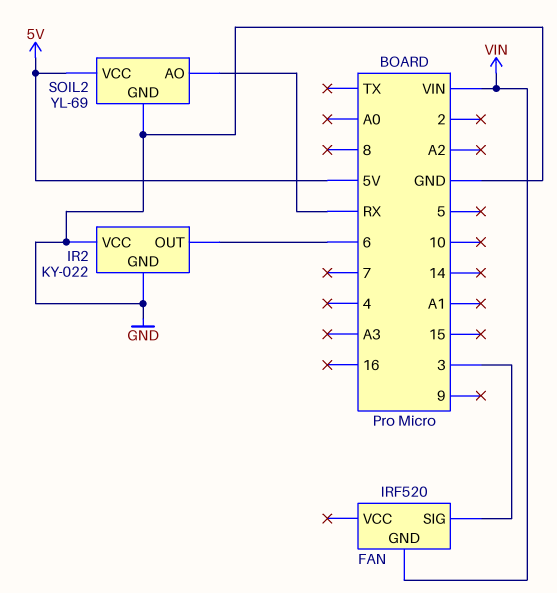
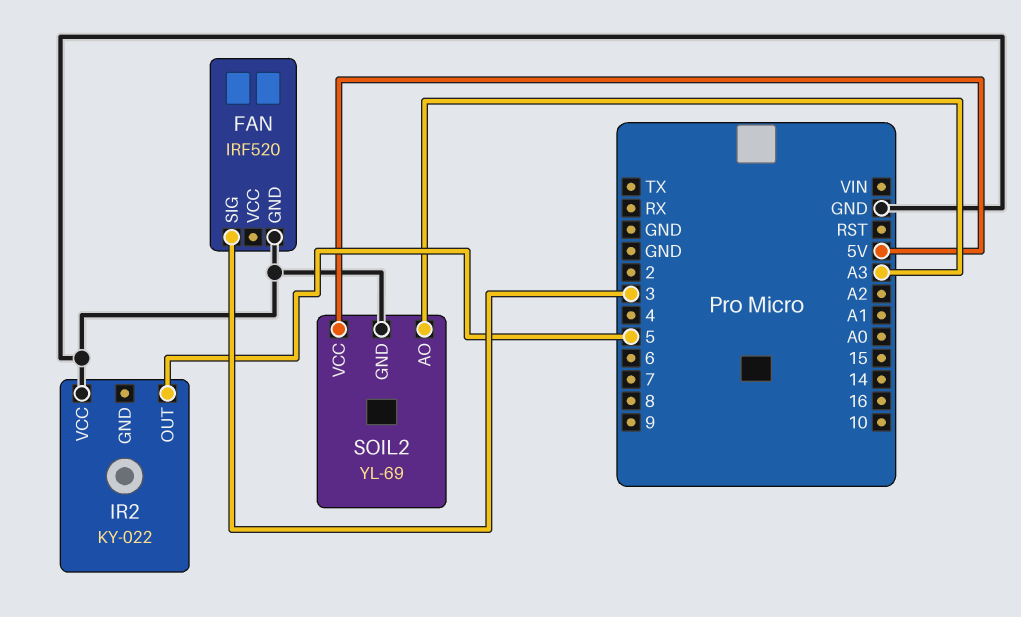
FAN pin GND: VIN -> GND
IR2 pin GND: GND -> none
IR2 pin OUT: 6 -> 5
SOIL2 pin AO: RX -> A3

